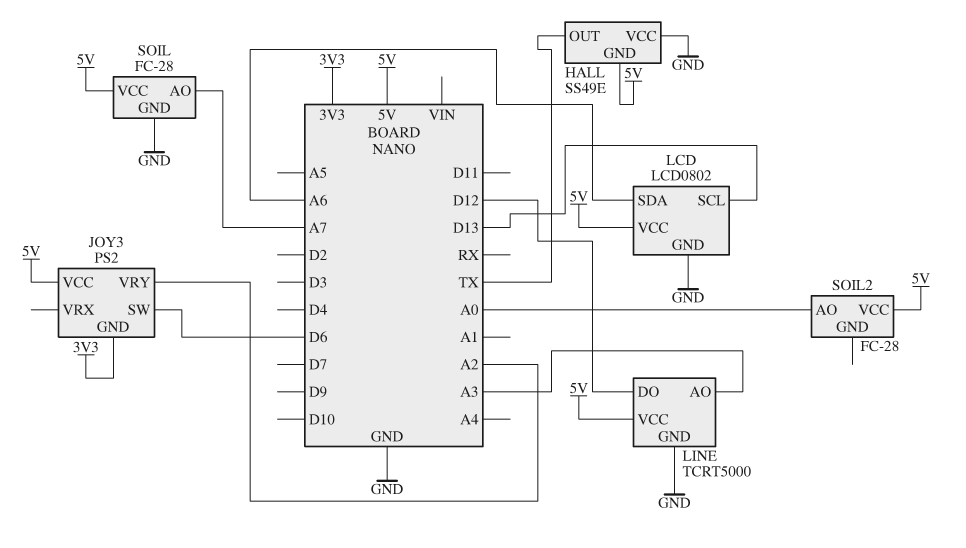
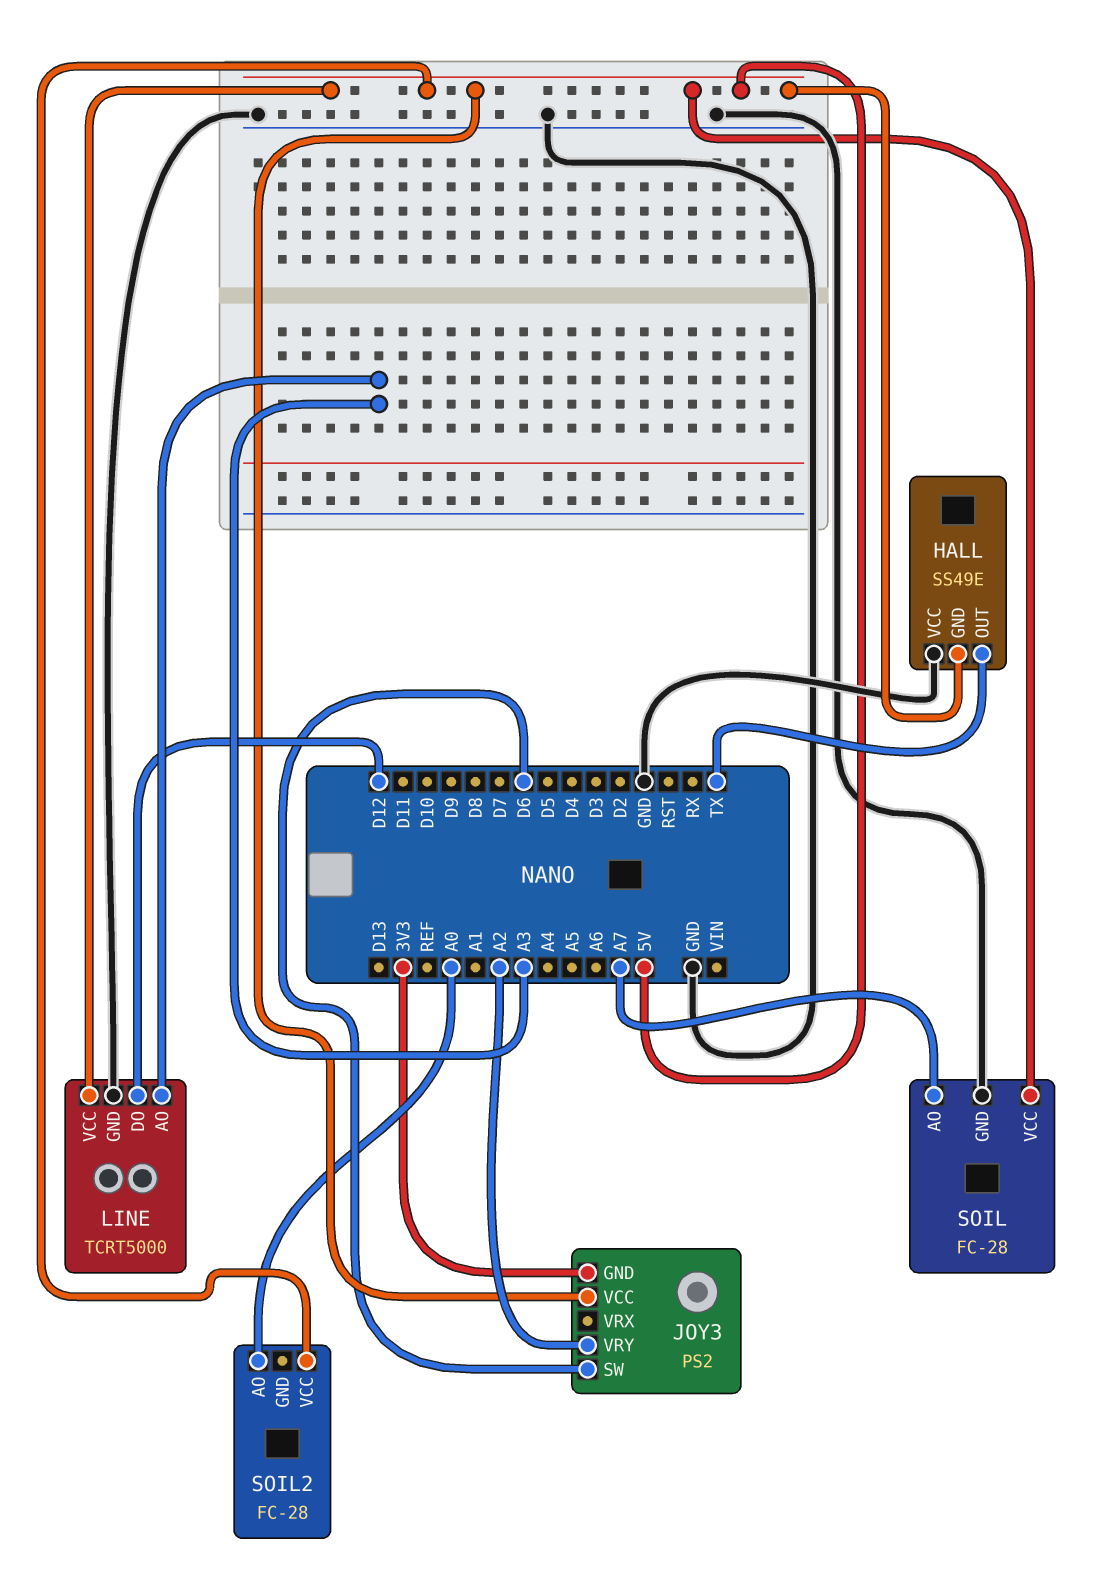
LCD: LCD0802 -> none
LCD pin GND: GND -> none
LCD pin SCL: D13 -> none
LCD pin SDA: A6 -> none
LCD pin VCC: 5V -> none

